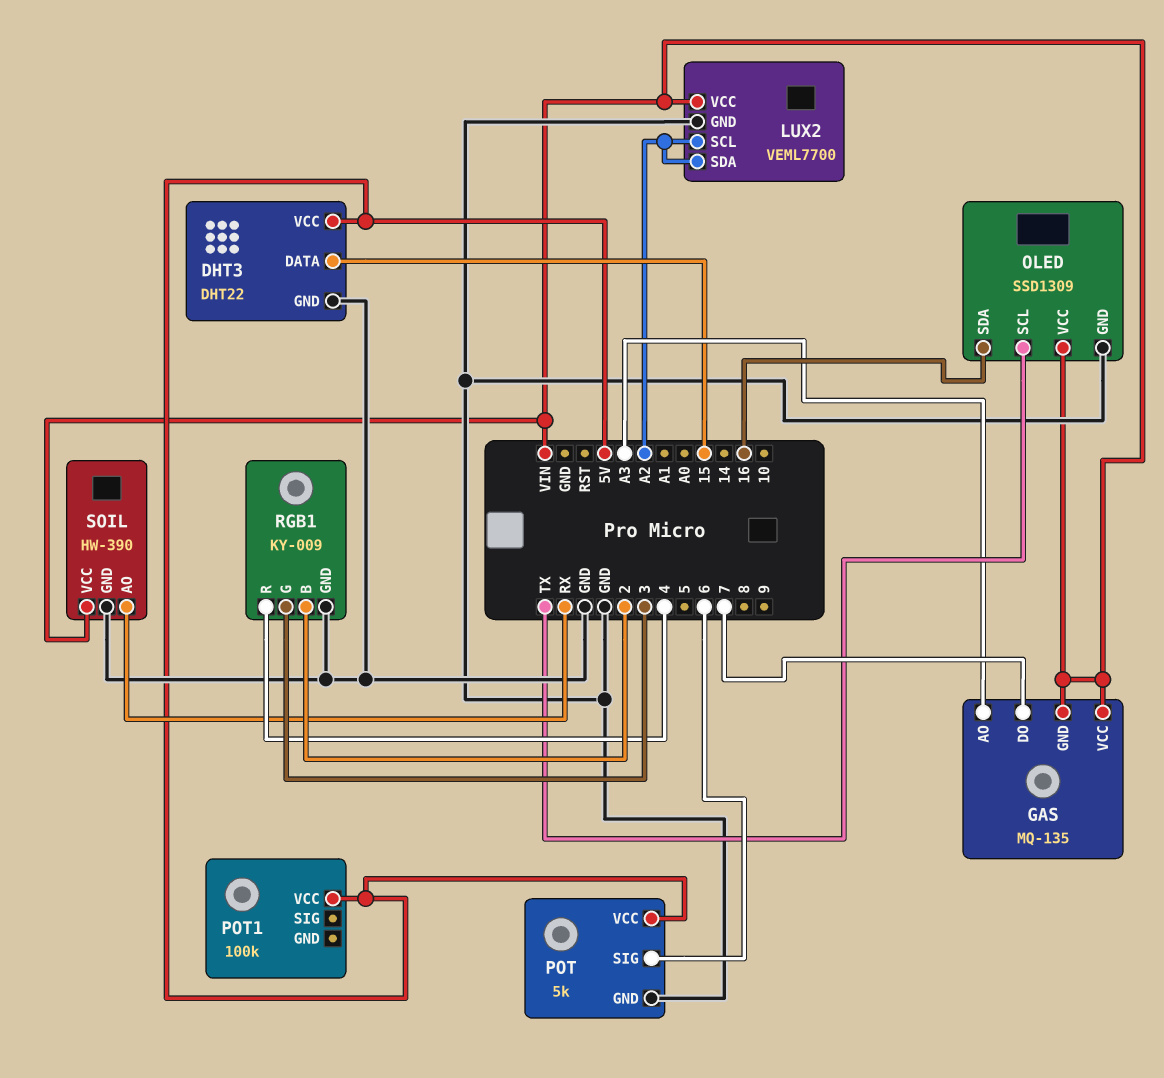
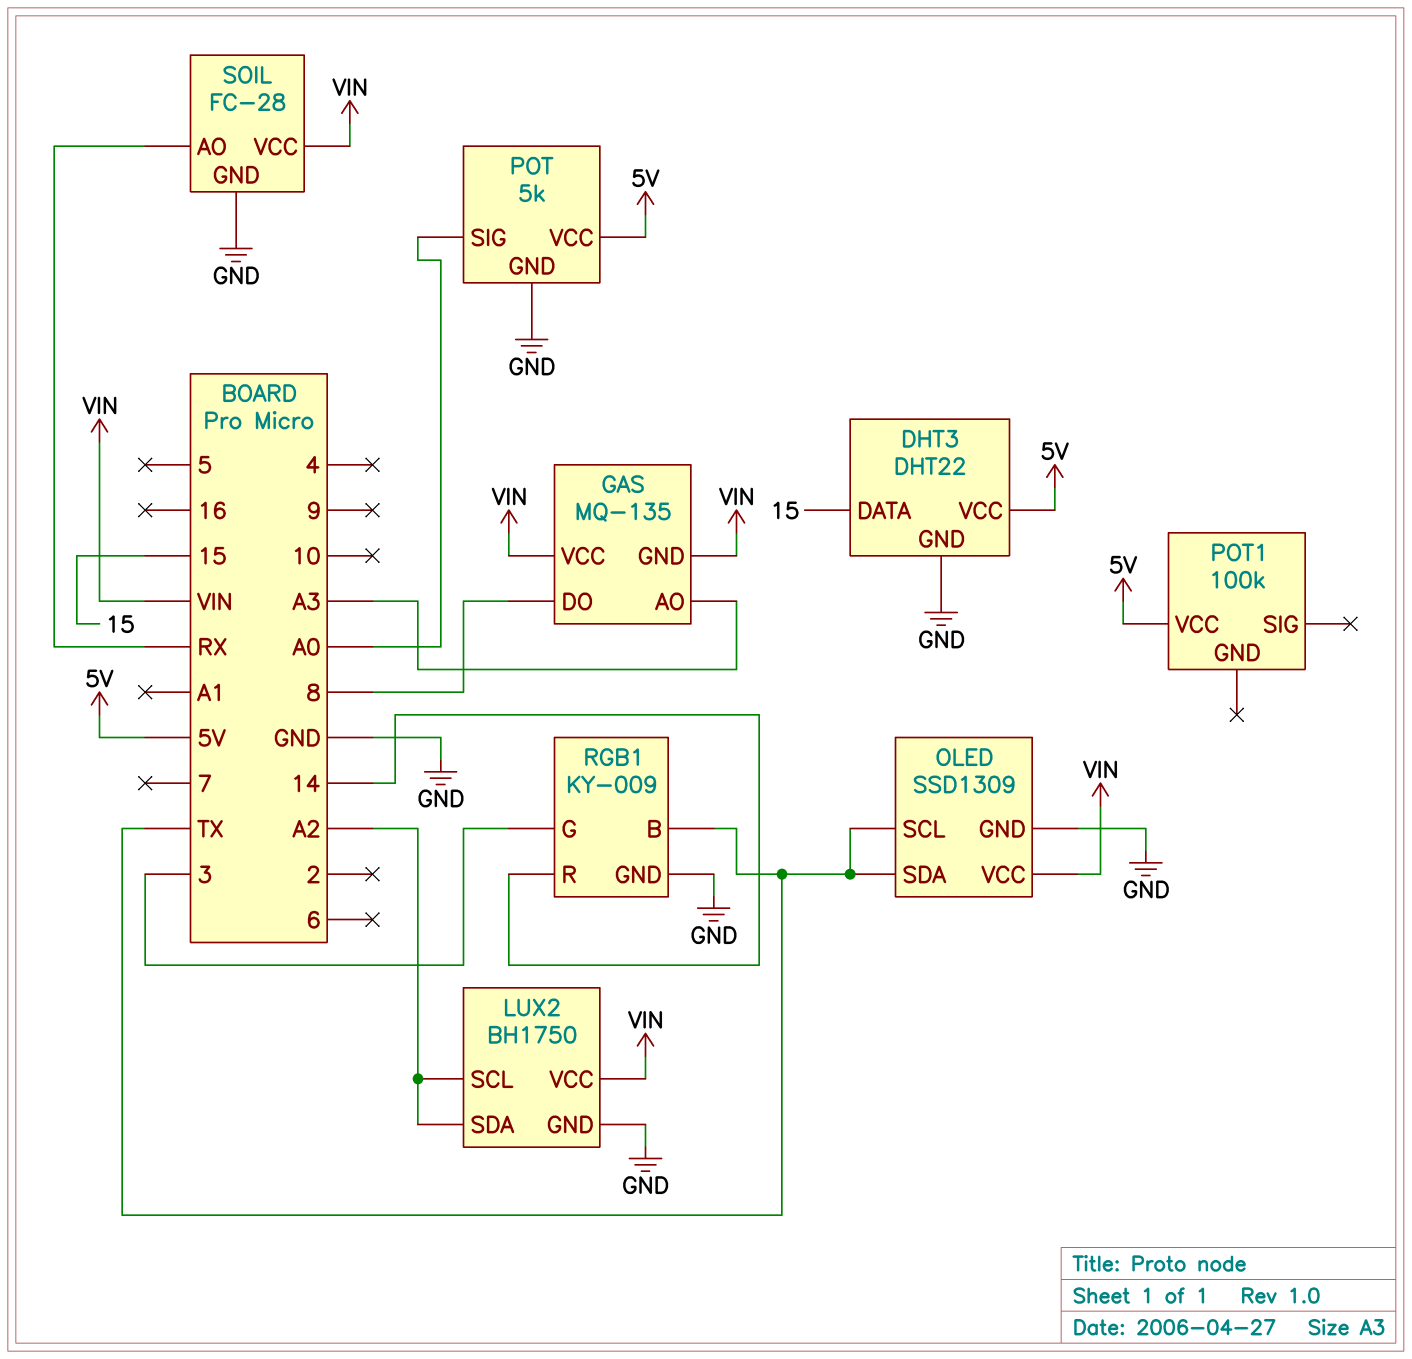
GAS pin DO: 7 -> 8
LUX2: VEML7700 -> BH1750
OLED pin SDA: 16 -> TX
POT pin SIG: 6 -> A0
RGB1 pin B: 2 -> TX
RGB1 pin R: 4 -> 14
SOIL: HW-390 -> FC-28

